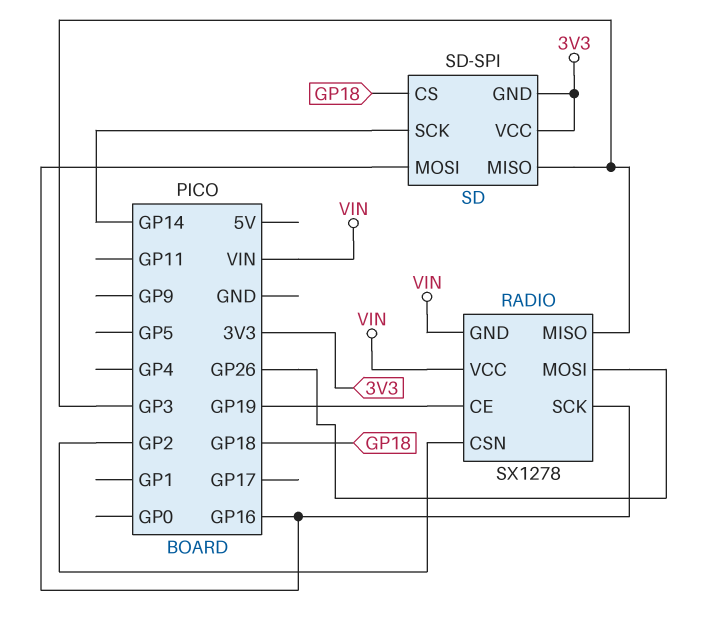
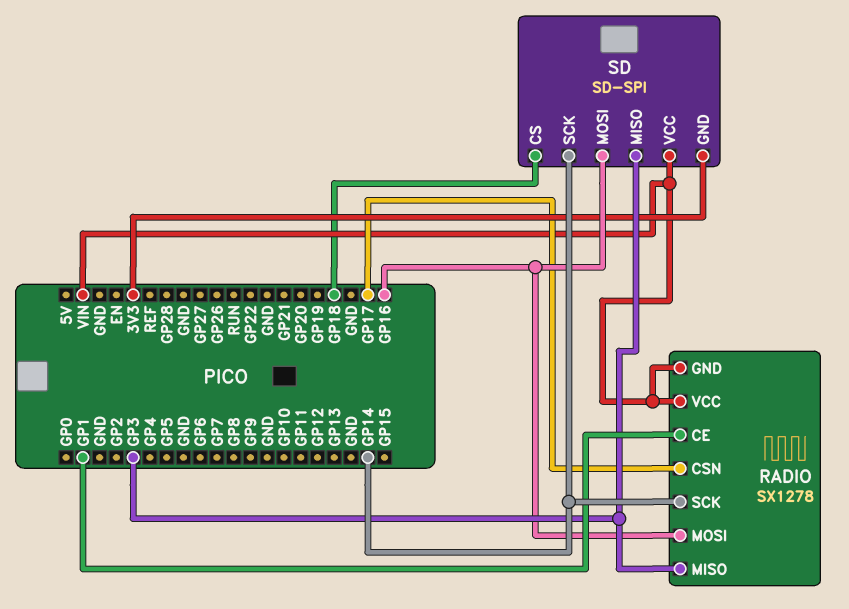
RADIO pin CE: GP19 -> GP1
RADIO pin CSN: GP2 -> GP17
RADIO pin MOSI: GP26 -> GP16
RADIO pin SCK: GP16 -> GP14
SD pin VCC: 3V3 -> VIN

